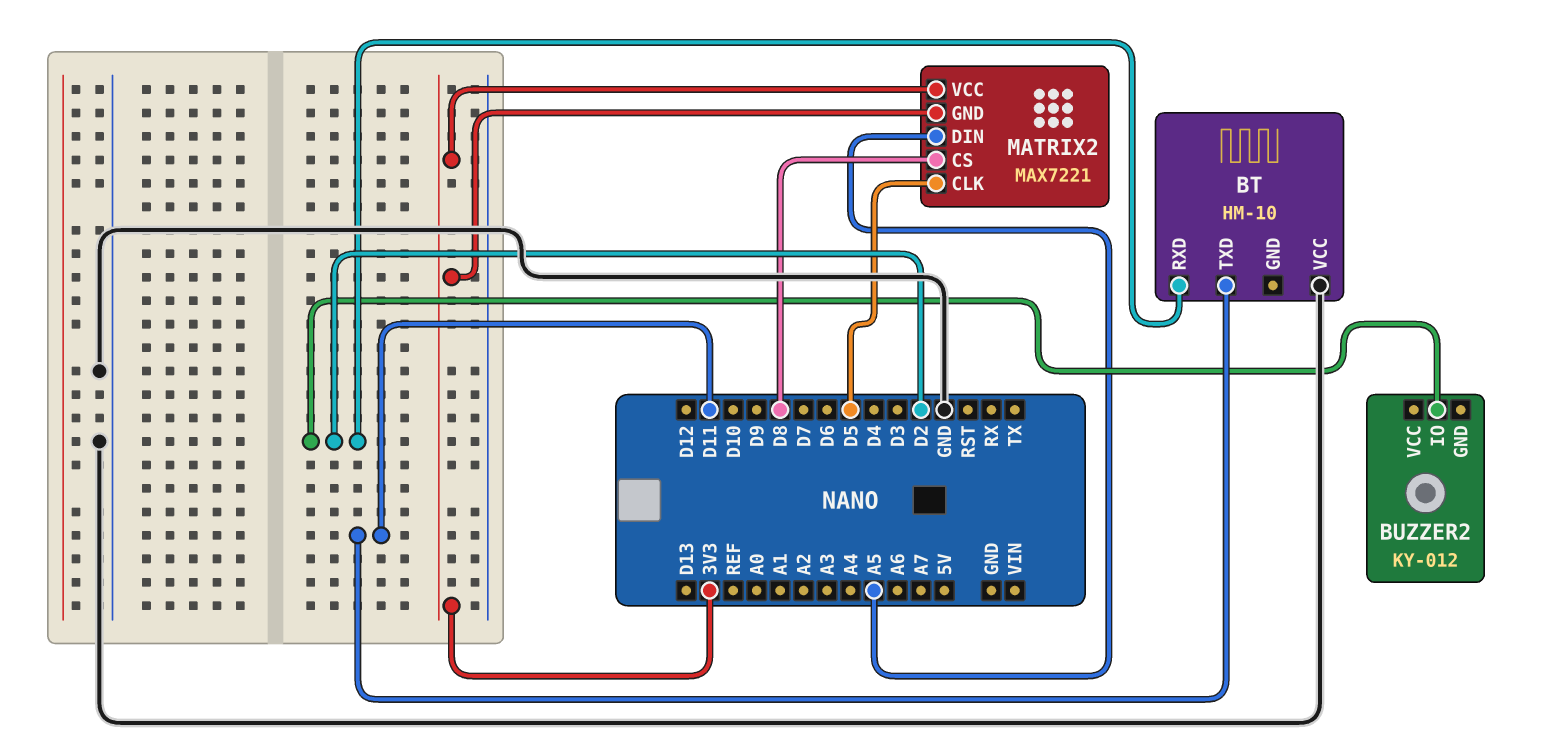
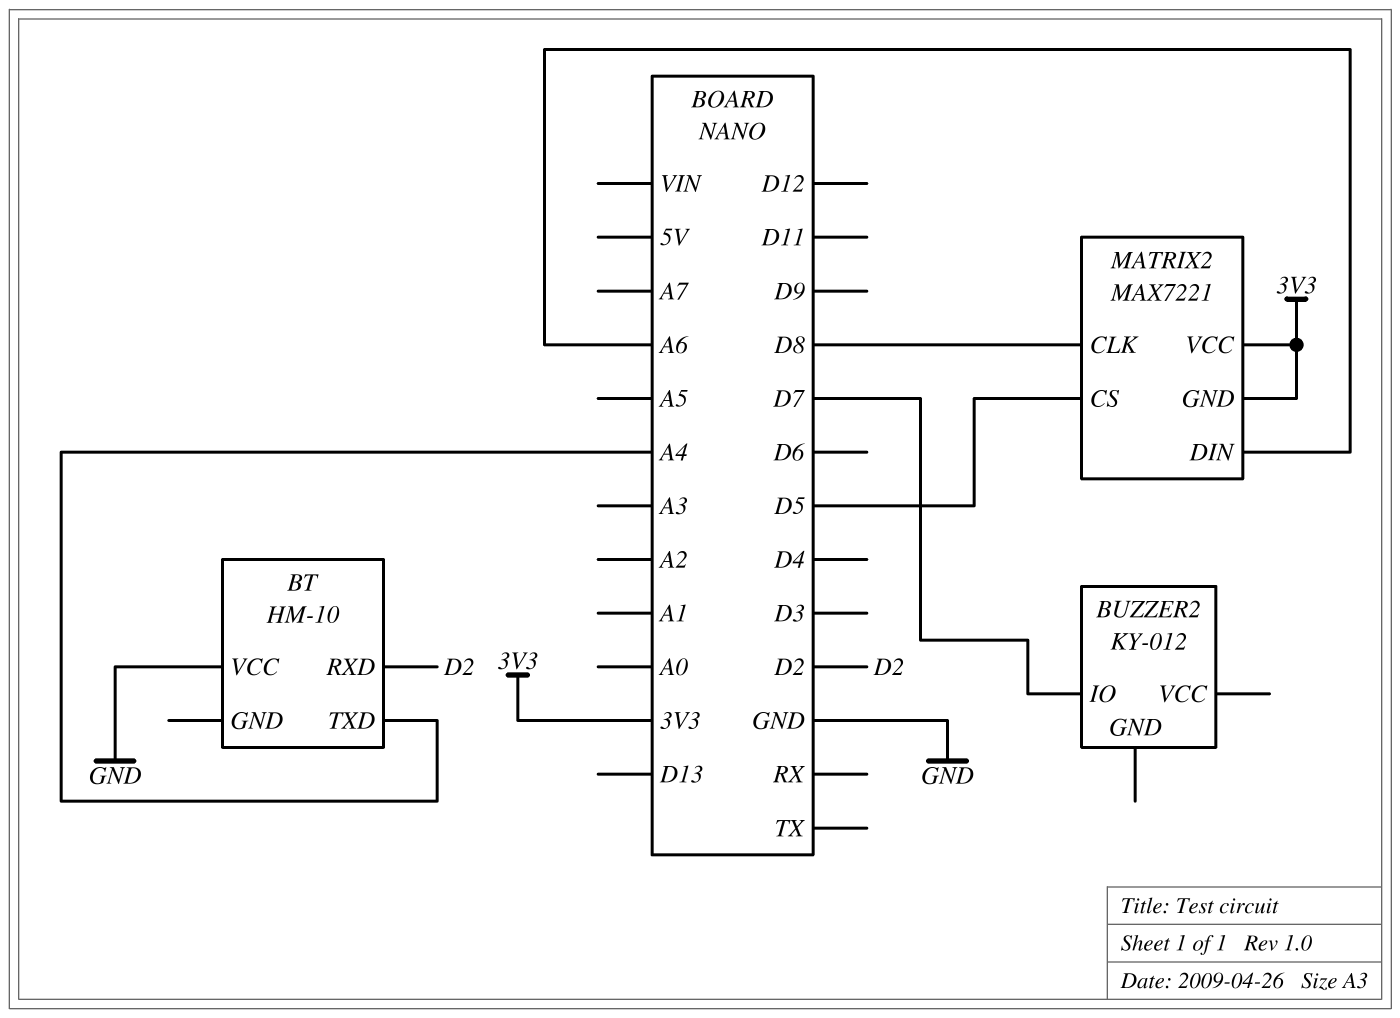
BT pin TXD: D11 -> A4
BUZZER2 pin IO: D2 -> D7
MATRIX2 pin CLK: D5 -> D8
MATRIX2 pin CS: D8 -> D5
MATRIX2 pin DIN: A5 -> A6

